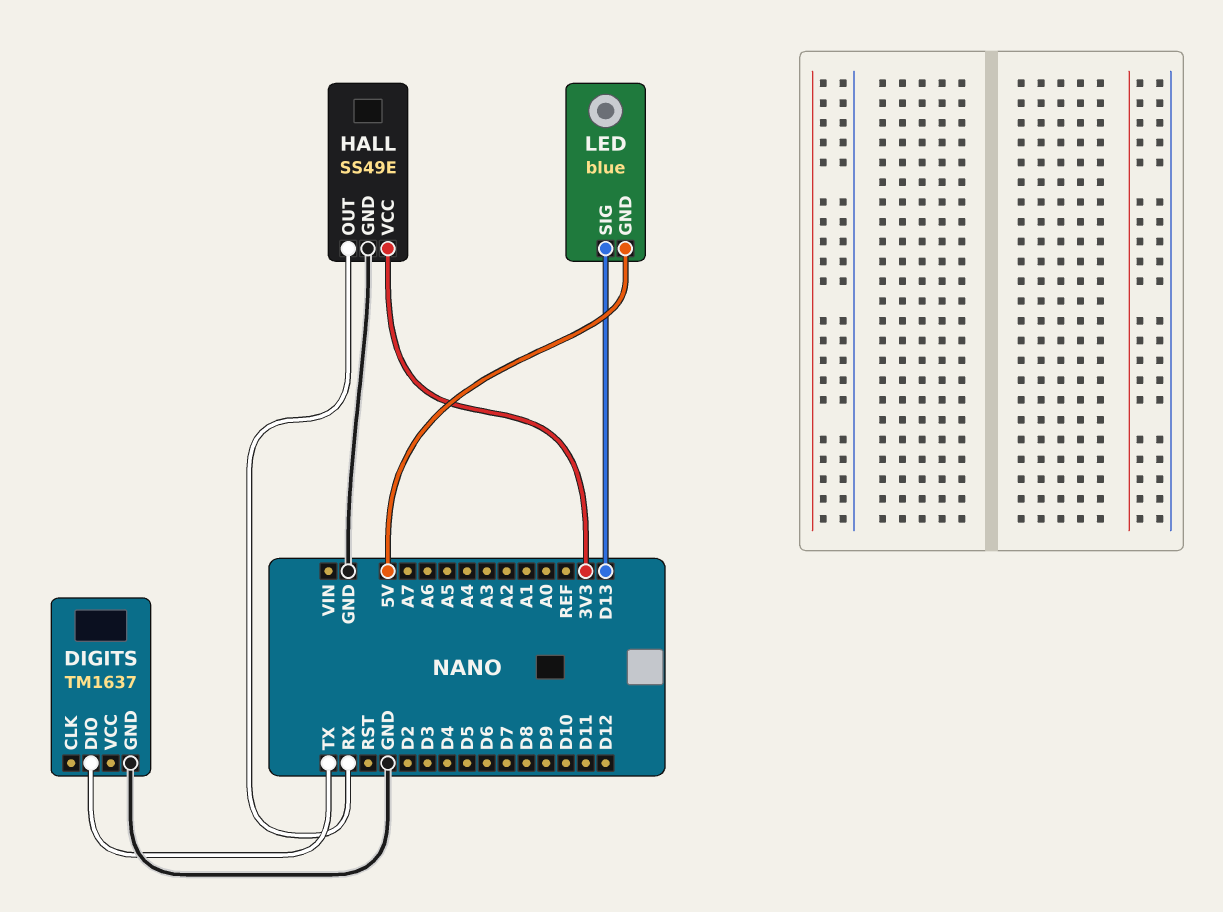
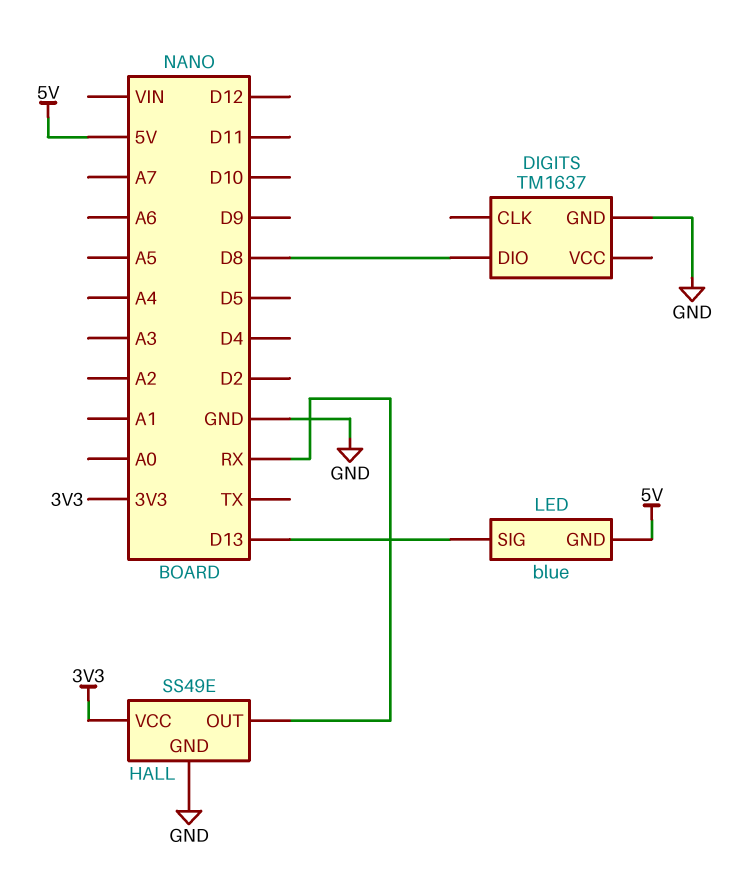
DIGITS pin DIO: TX -> D8

